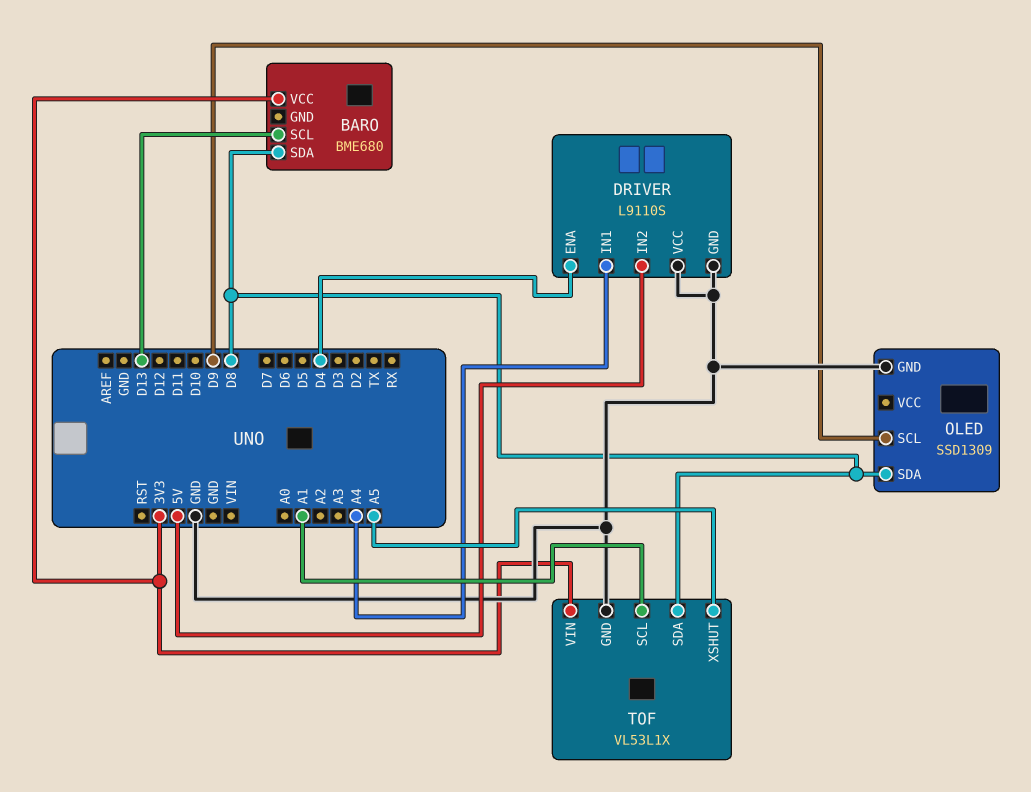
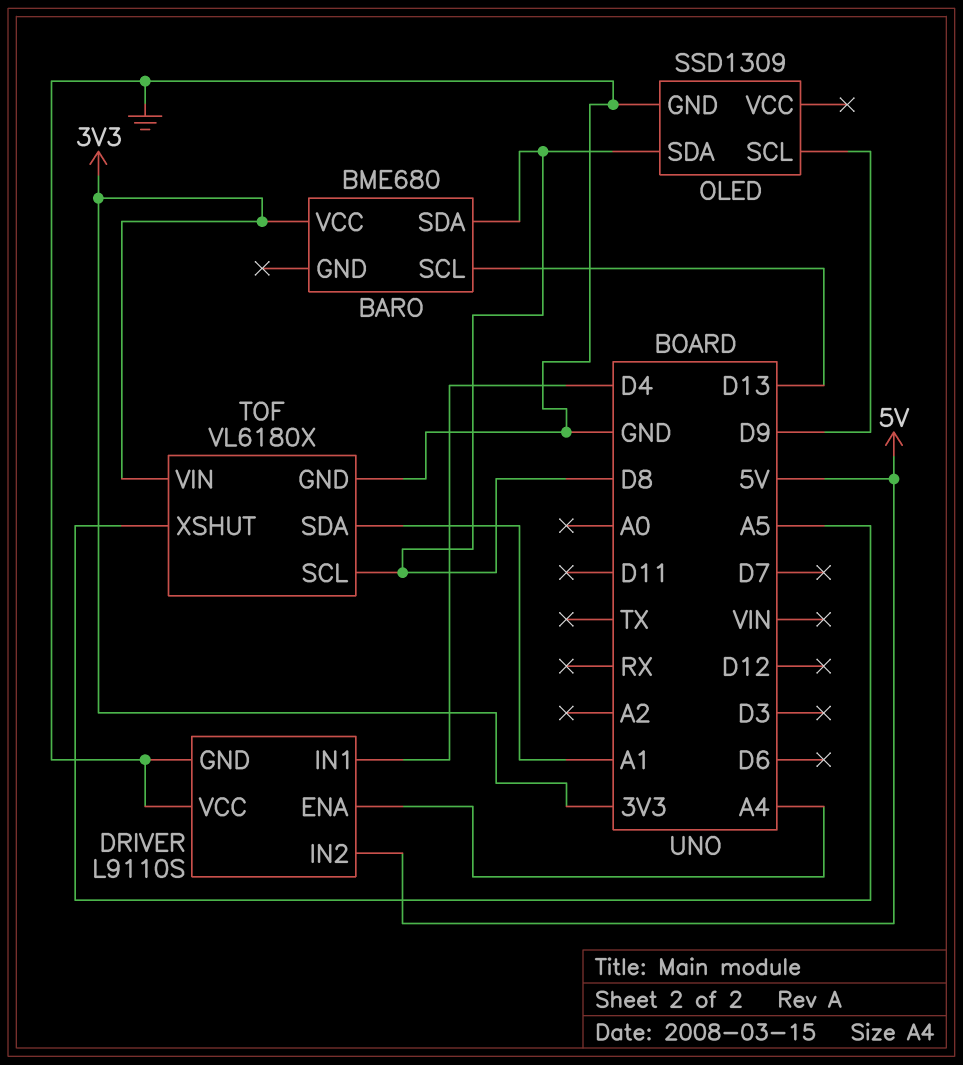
DRIVER pin ENA: D4 -> A4
DRIVER pin IN1: A4 -> D4
TOF: VL53L1X -> VL6180X
TOF pin SCL: A1 -> D8
TOF pin SDA: D8 -> A1

